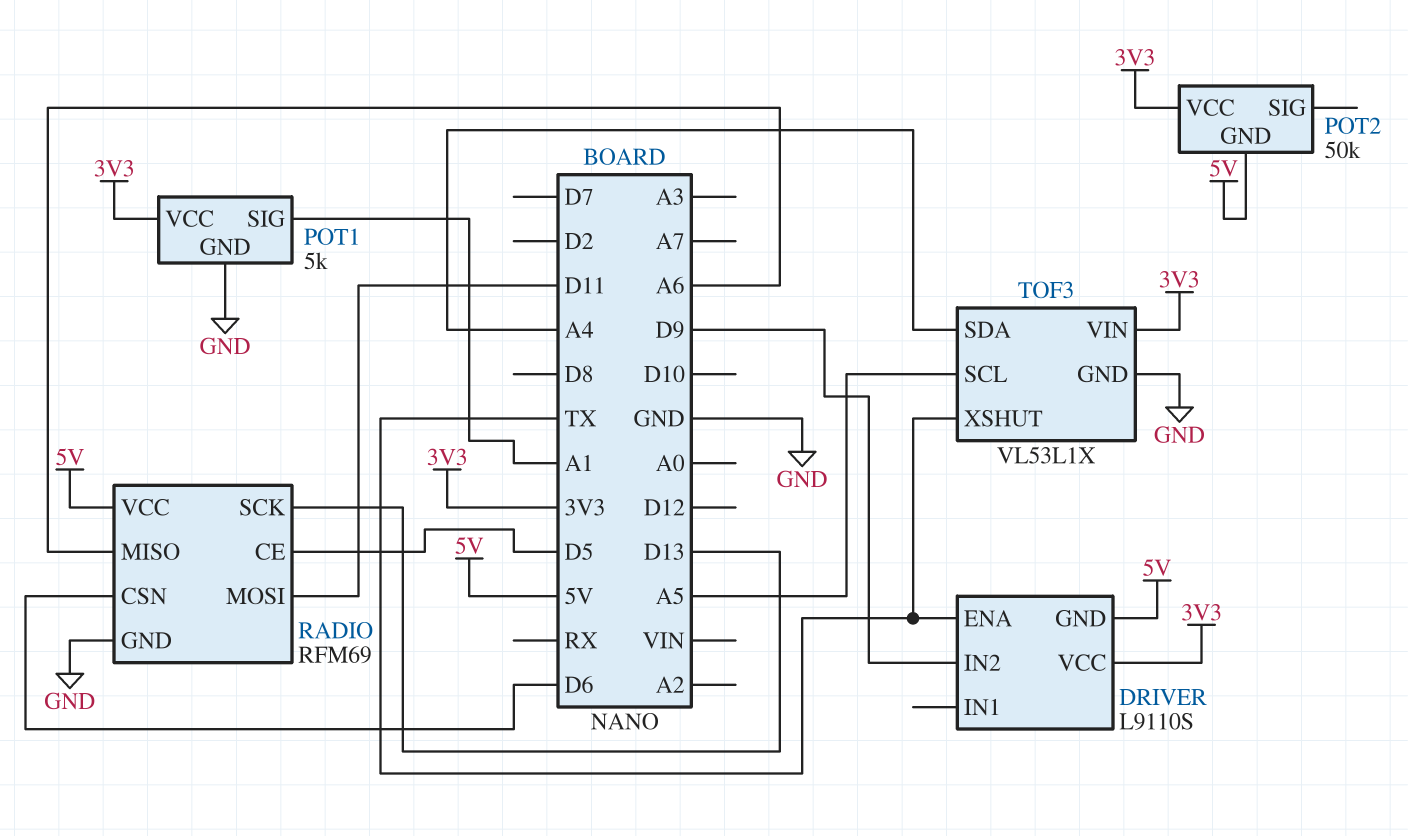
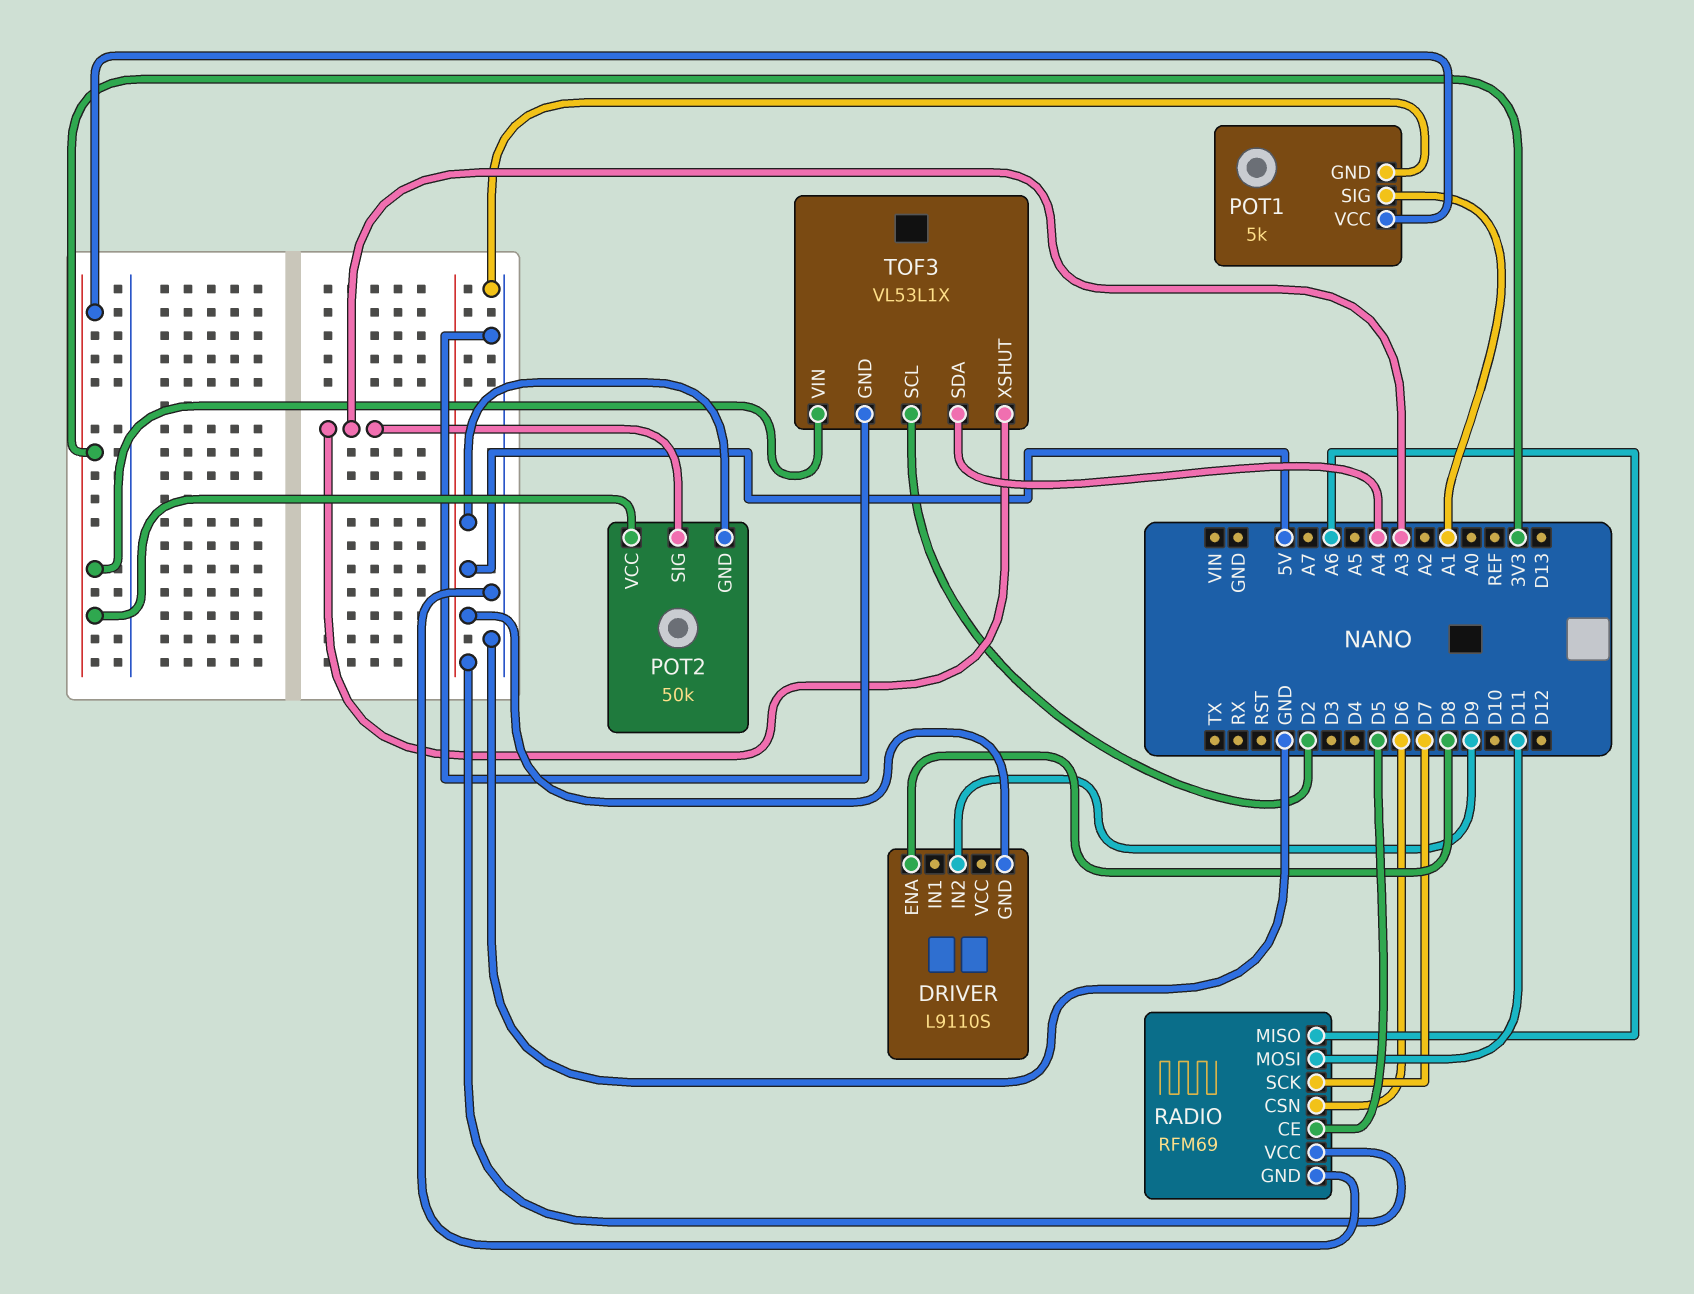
DRIVER pin ENA: TX -> D8
DRIVER pin VCC: 3V3 -> none
POT2 pin SIG: none -> A3
RADIO pin SCK: D13 -> D7
TOF3 pin SCL: A5 -> D2
TOF3 pin XSHUT: TX -> A3

